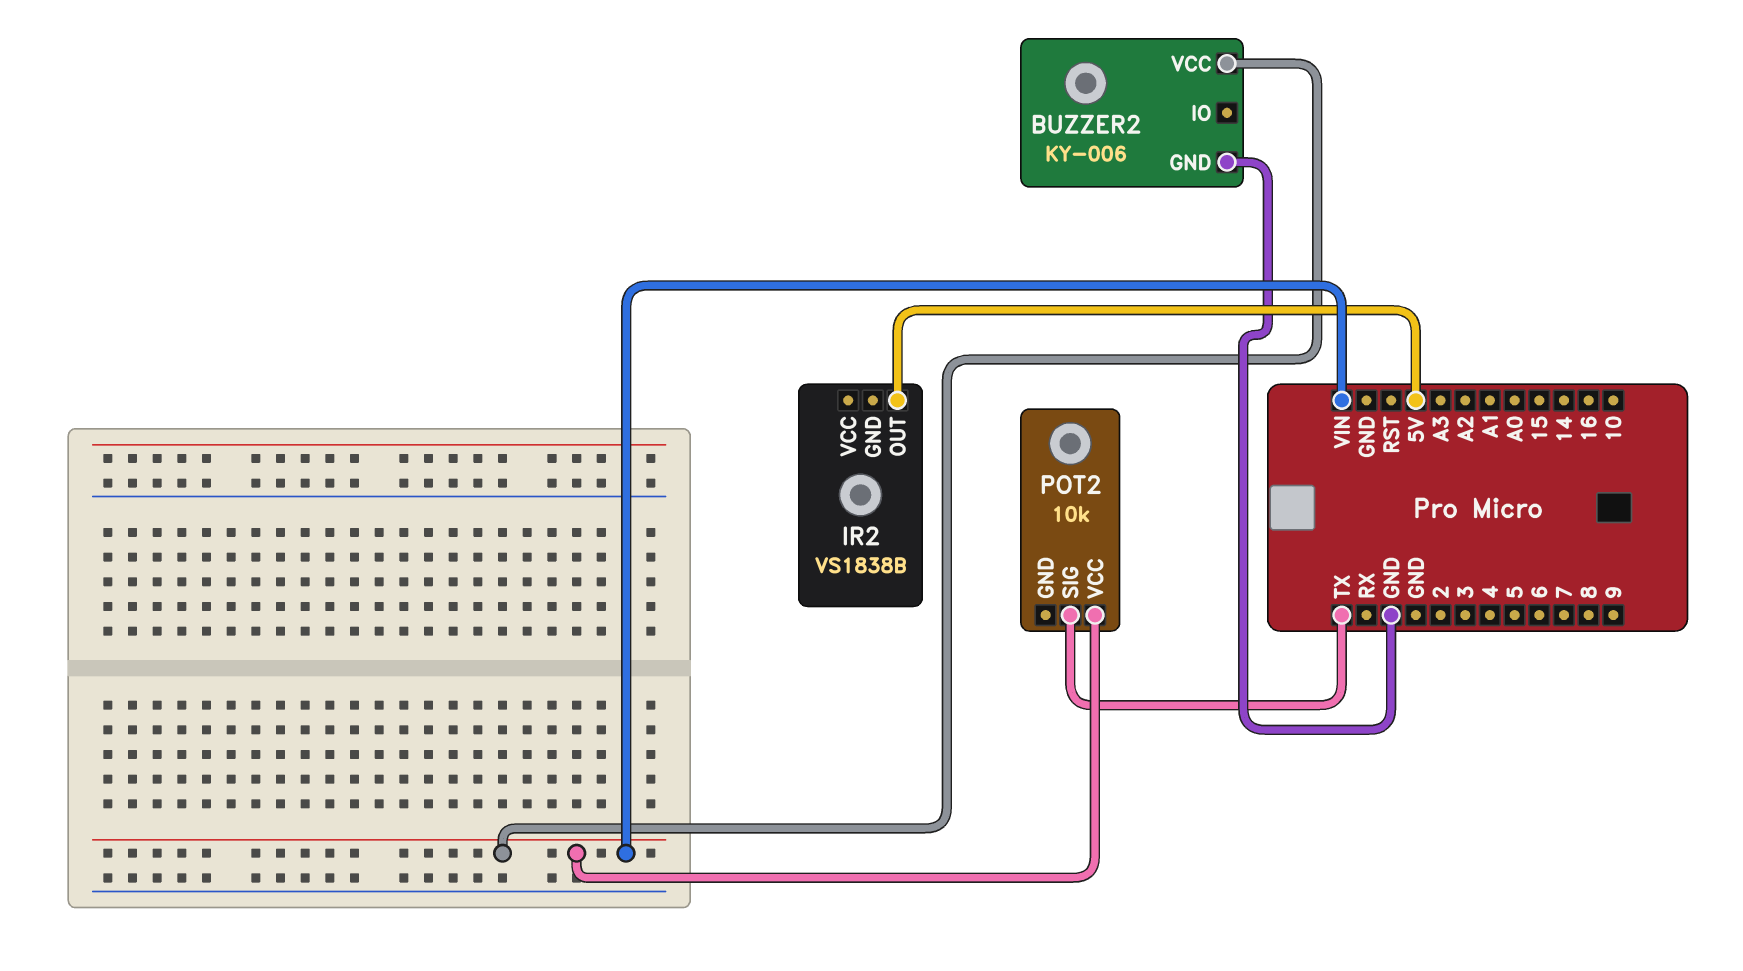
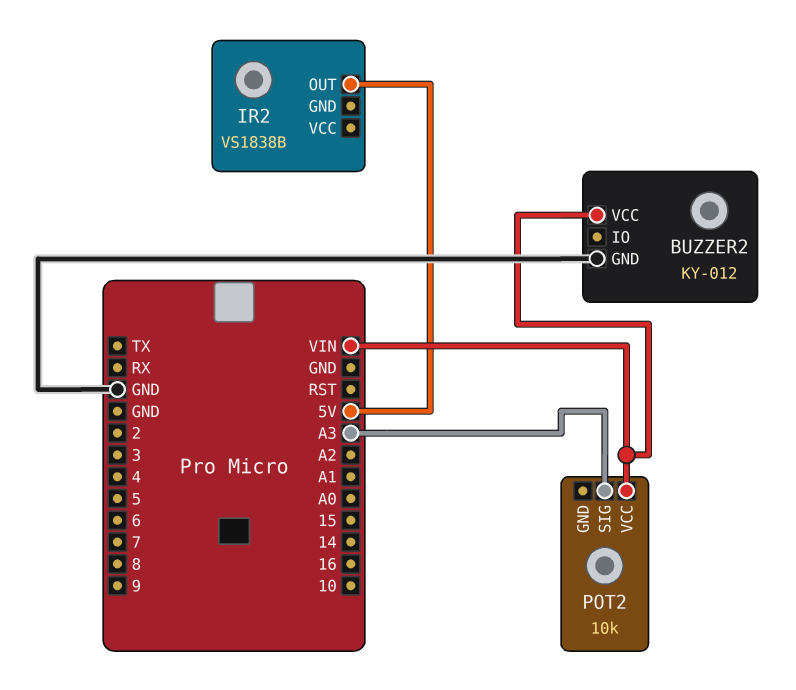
BUZZER2: KY-006 -> KY-012
POT2 pin SIG: TX -> A3

